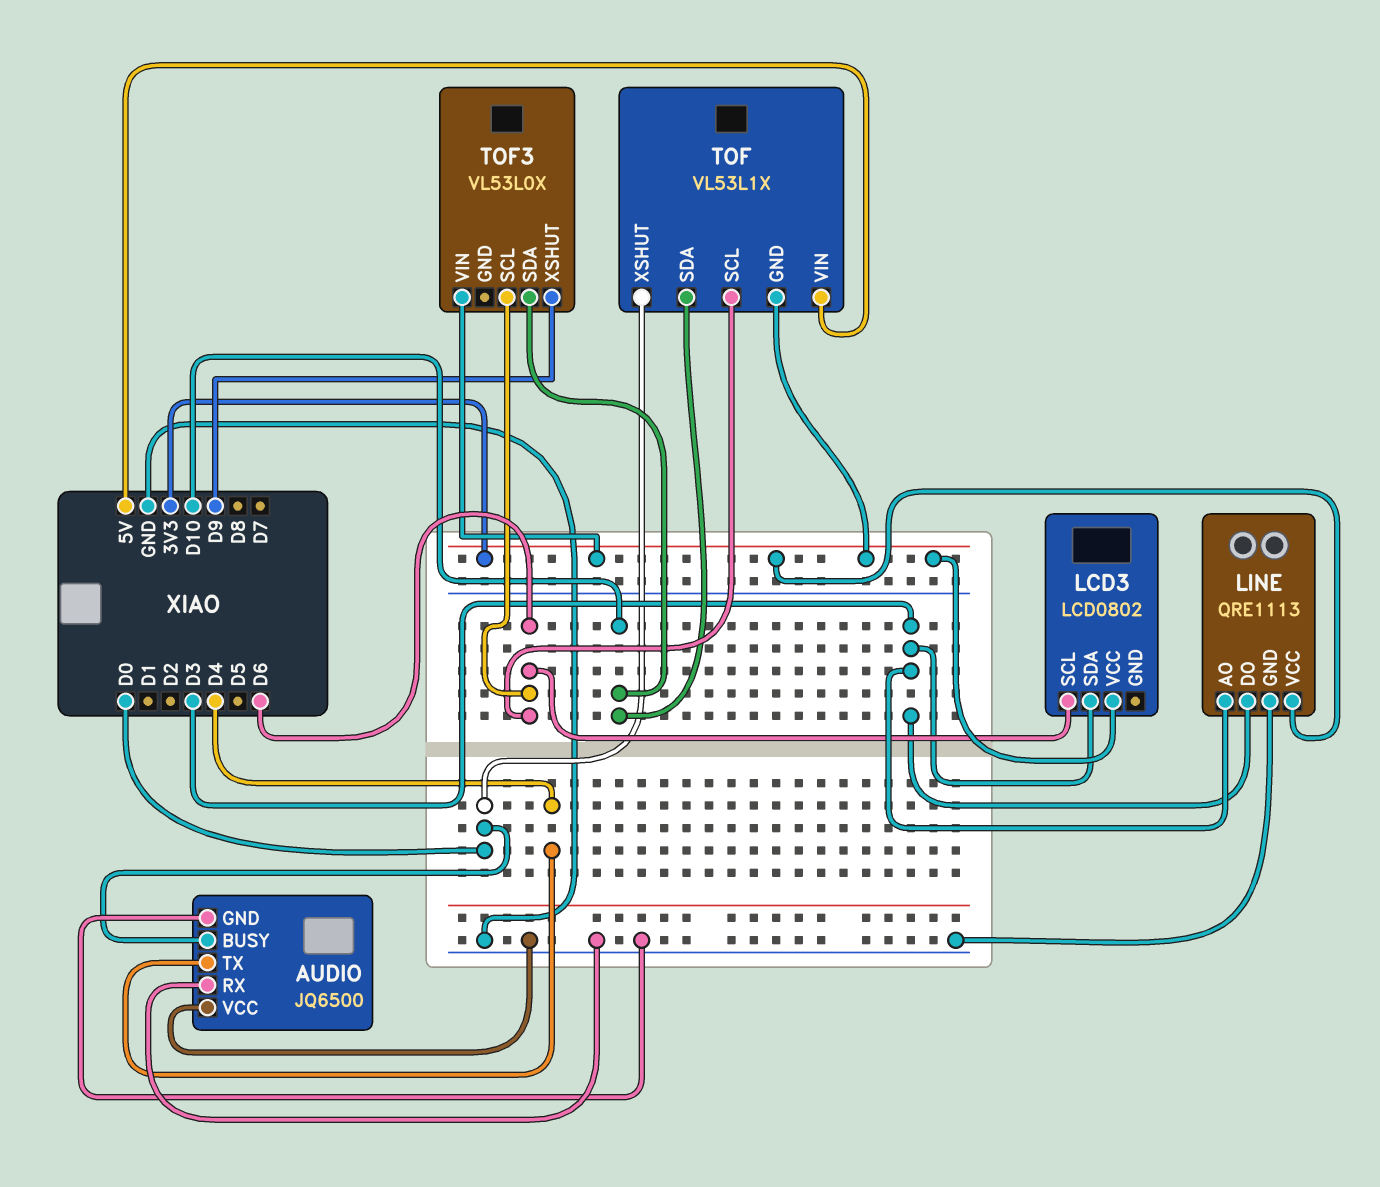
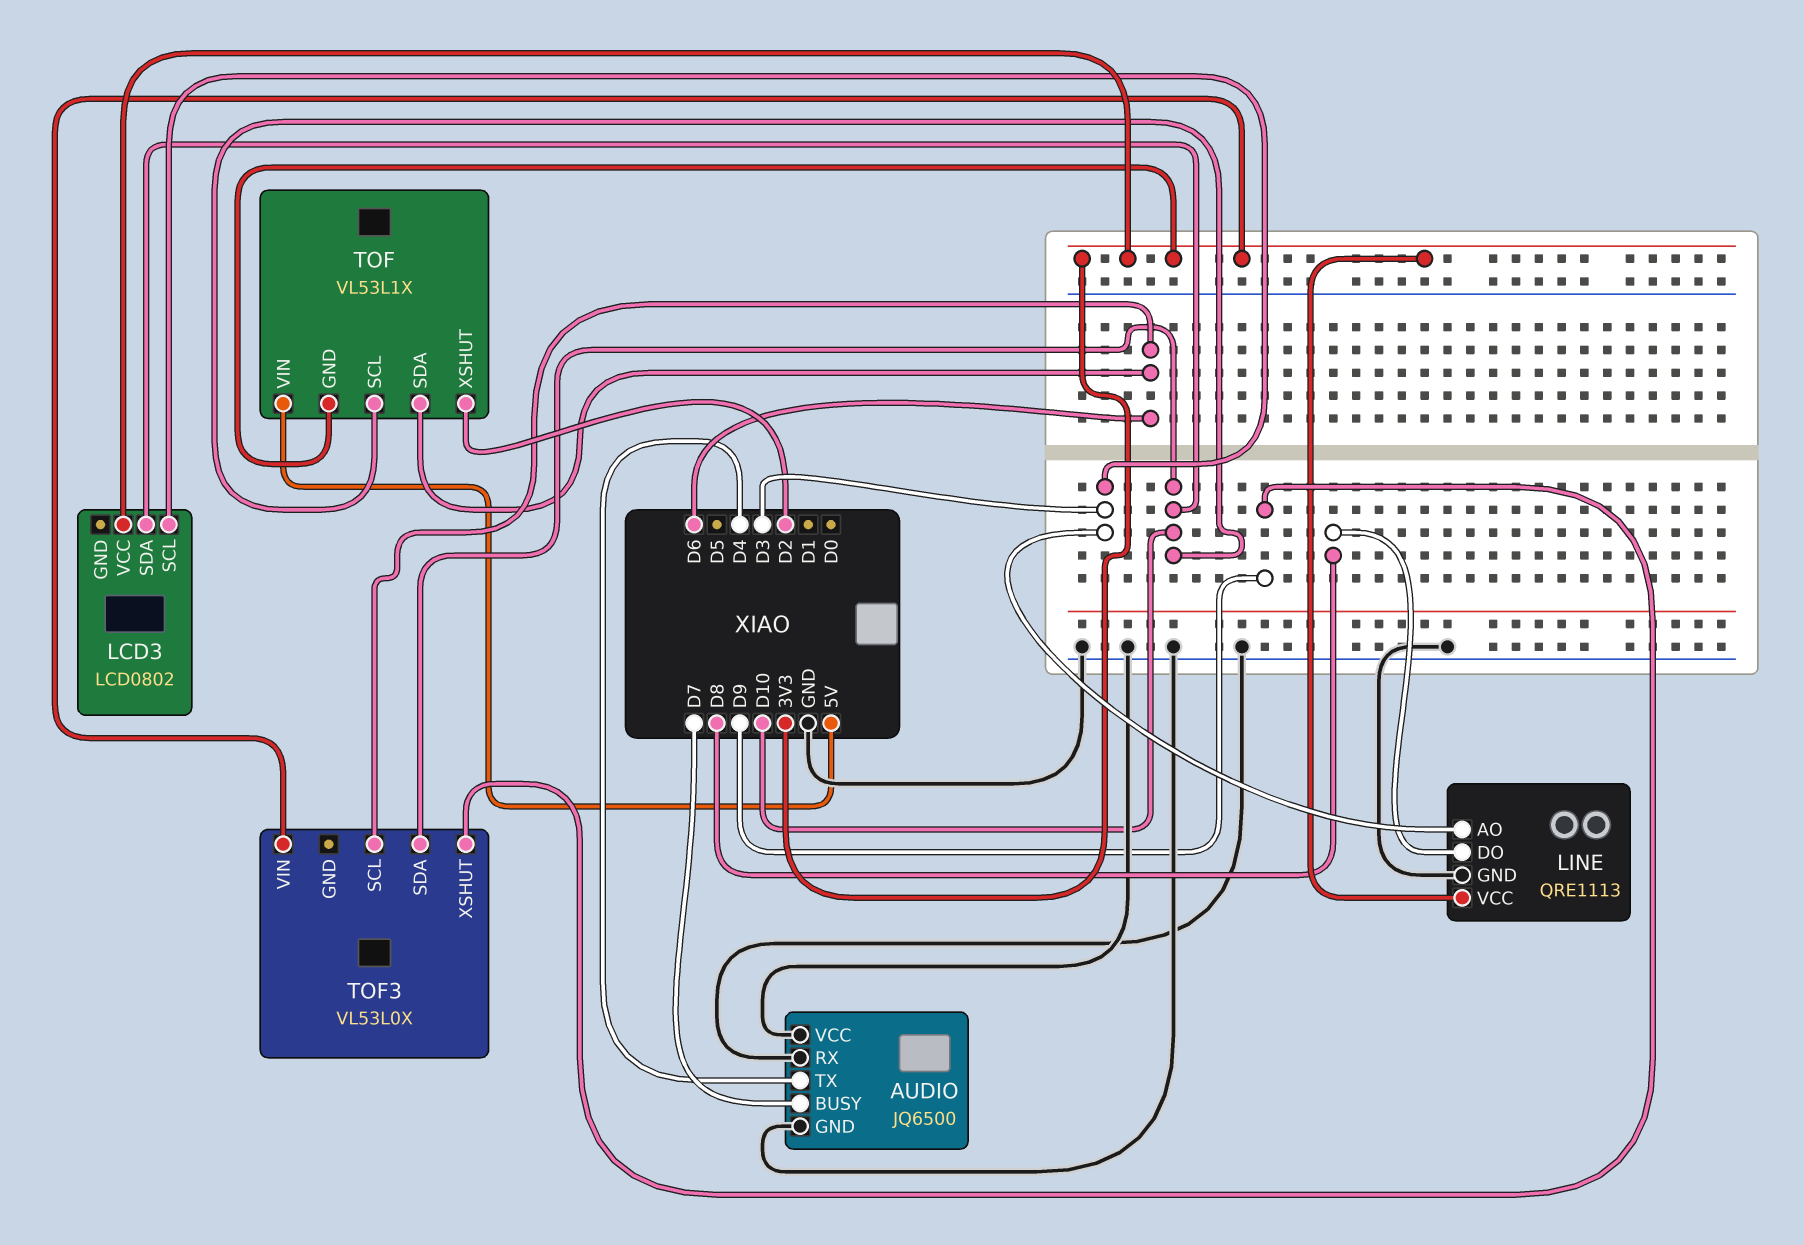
AUDIO pin BUSY: D0 -> D7
LCD3 pin SCL: D6 -> D3
LCD3 pin SDA: D3 -> D10
LINE pin DO: D3 -> D8
TOF pin SCL: D6 -> D10
TOF pin SDA: D10 -> D6
TOF pin XSHUT: D0 -> D2

